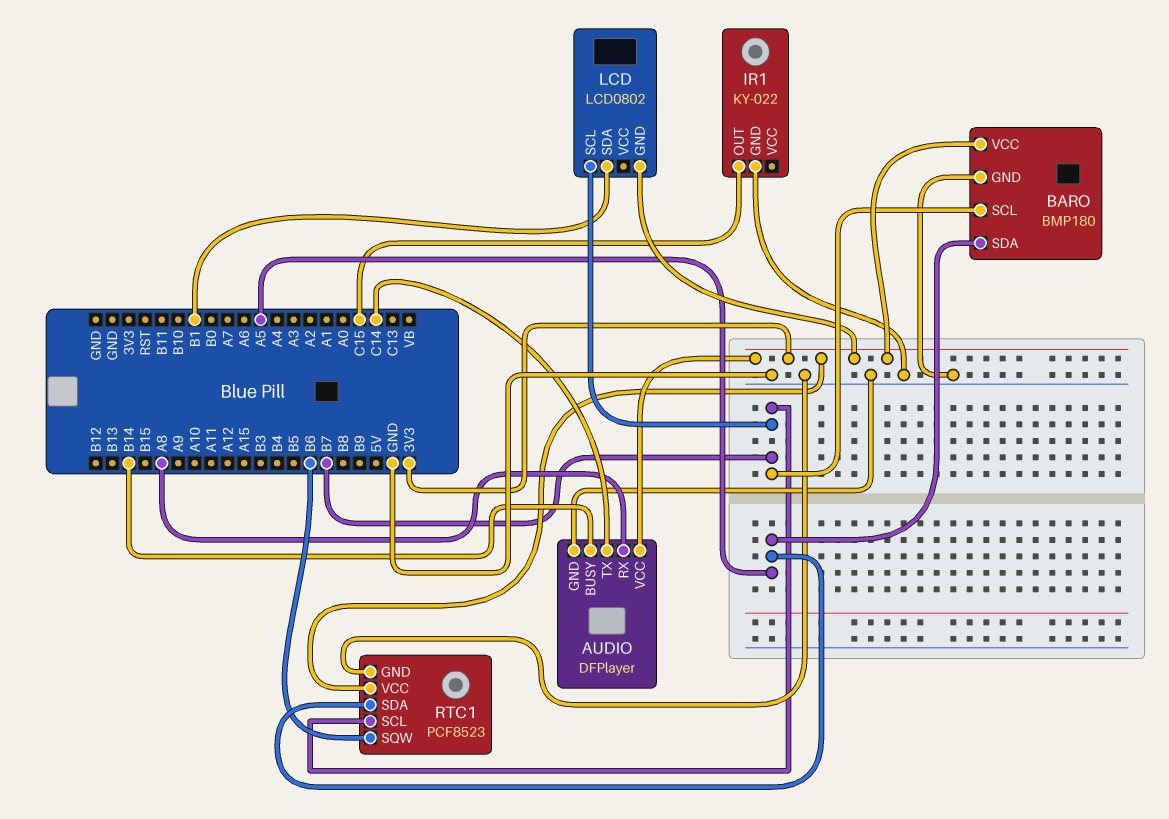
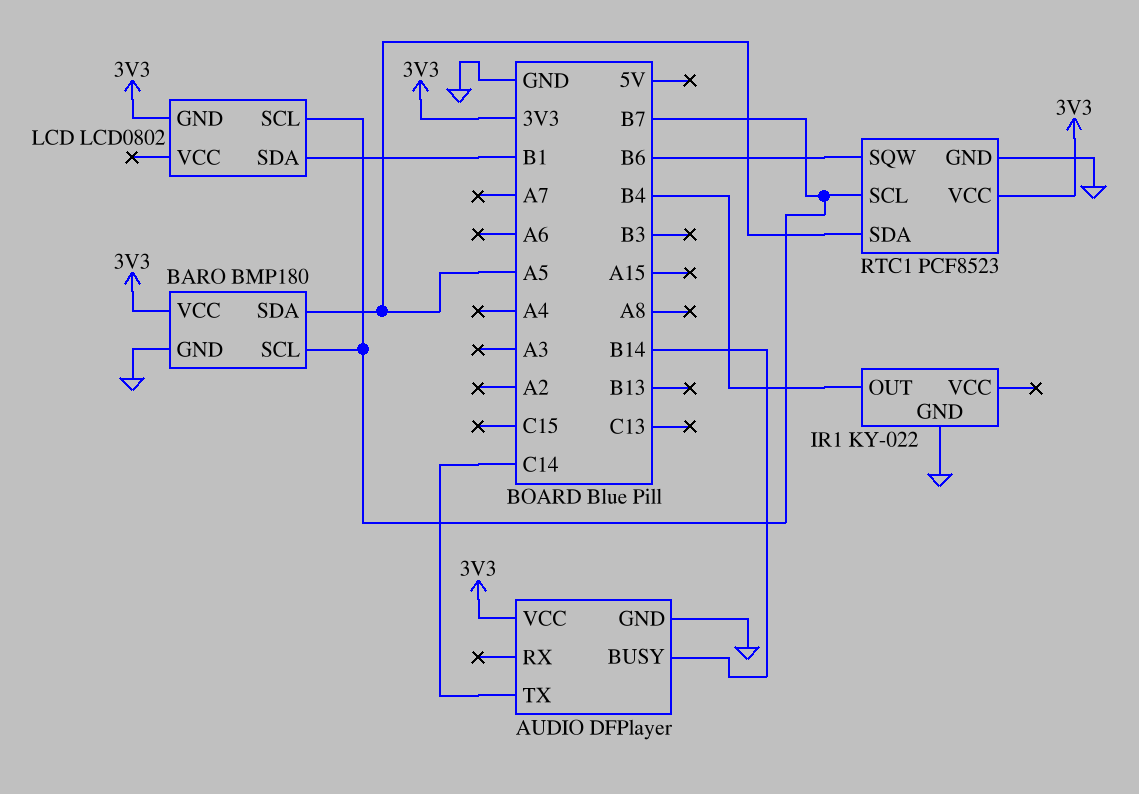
AUDIO pin RX: A8 -> none
IR1 pin OUT: C15 -> B4

